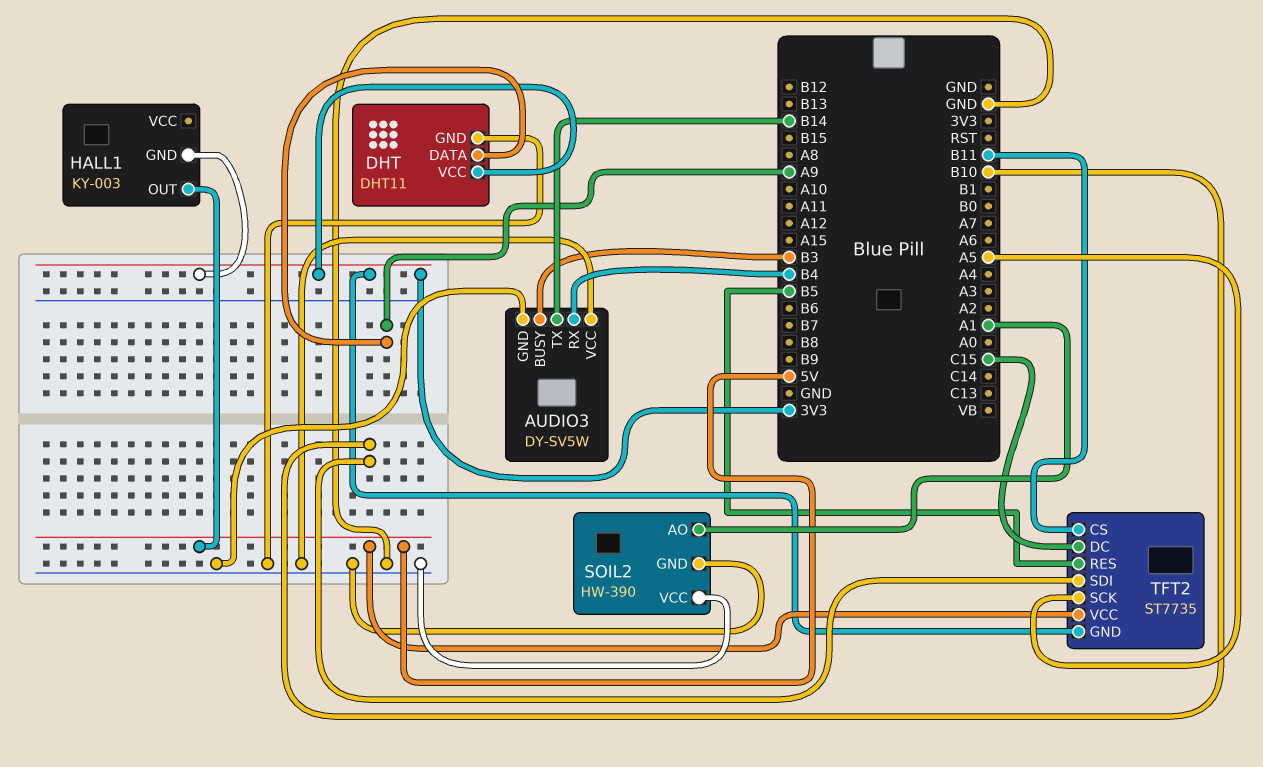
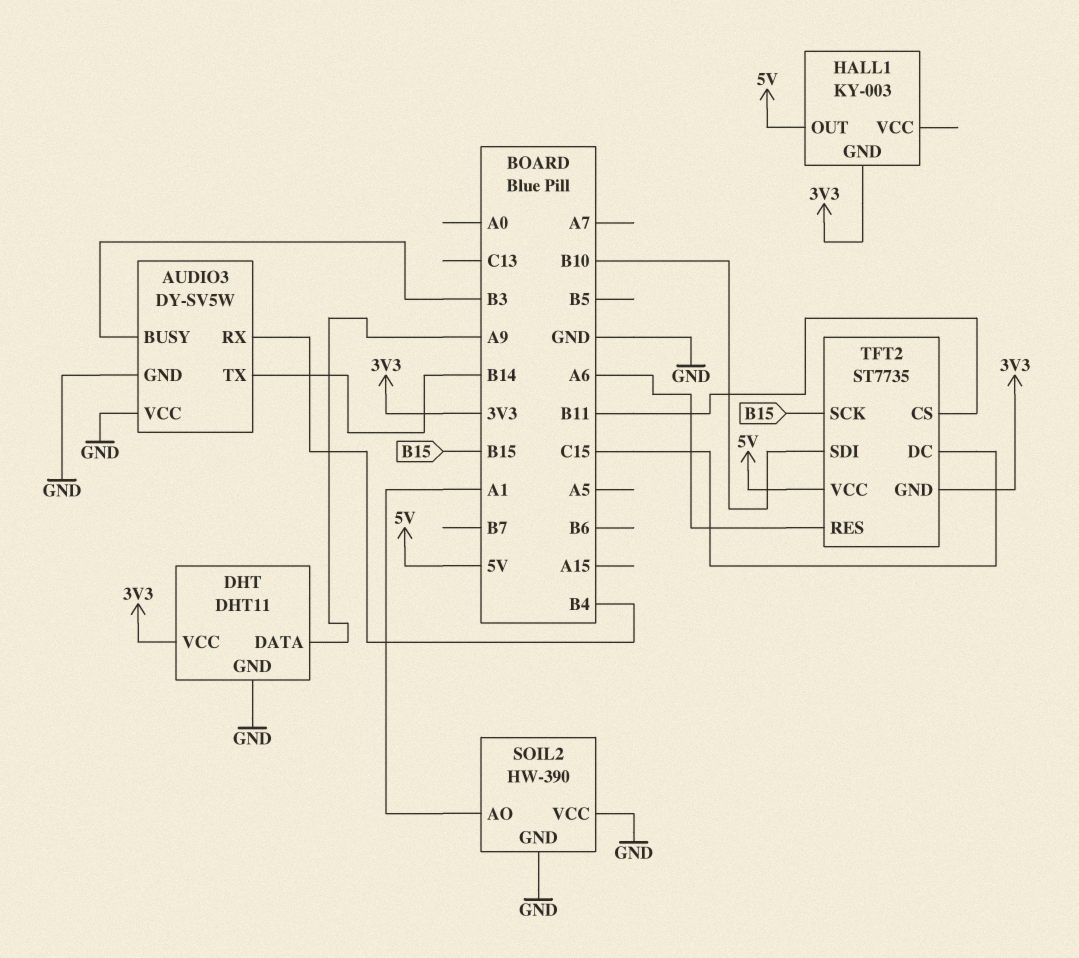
TFT2 pin RES: B5 -> A6
TFT2 pin SCK: A5 -> B15

